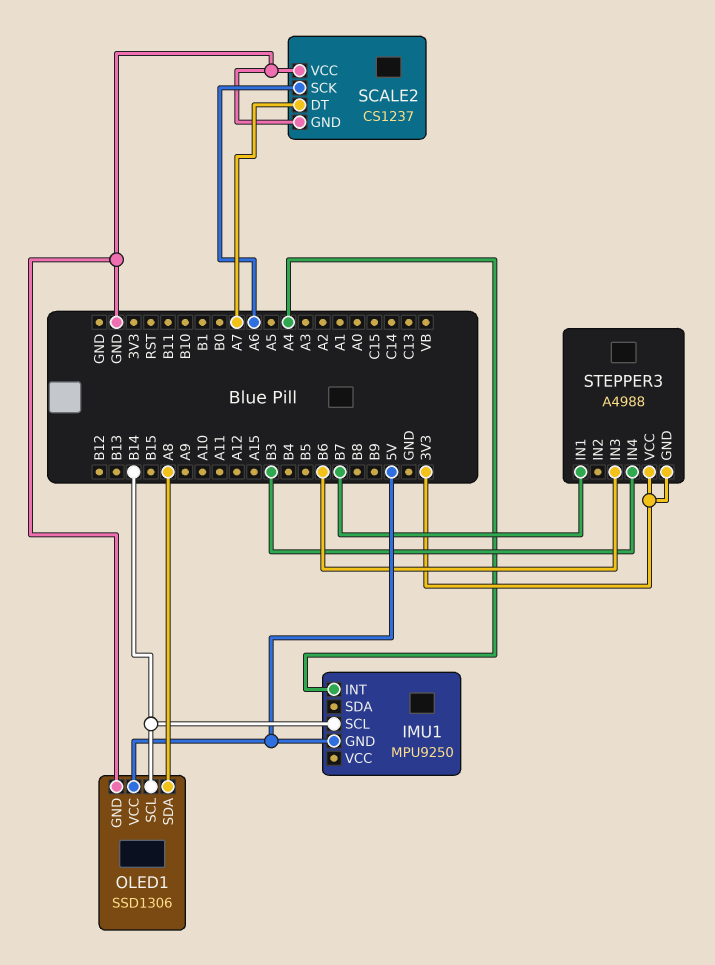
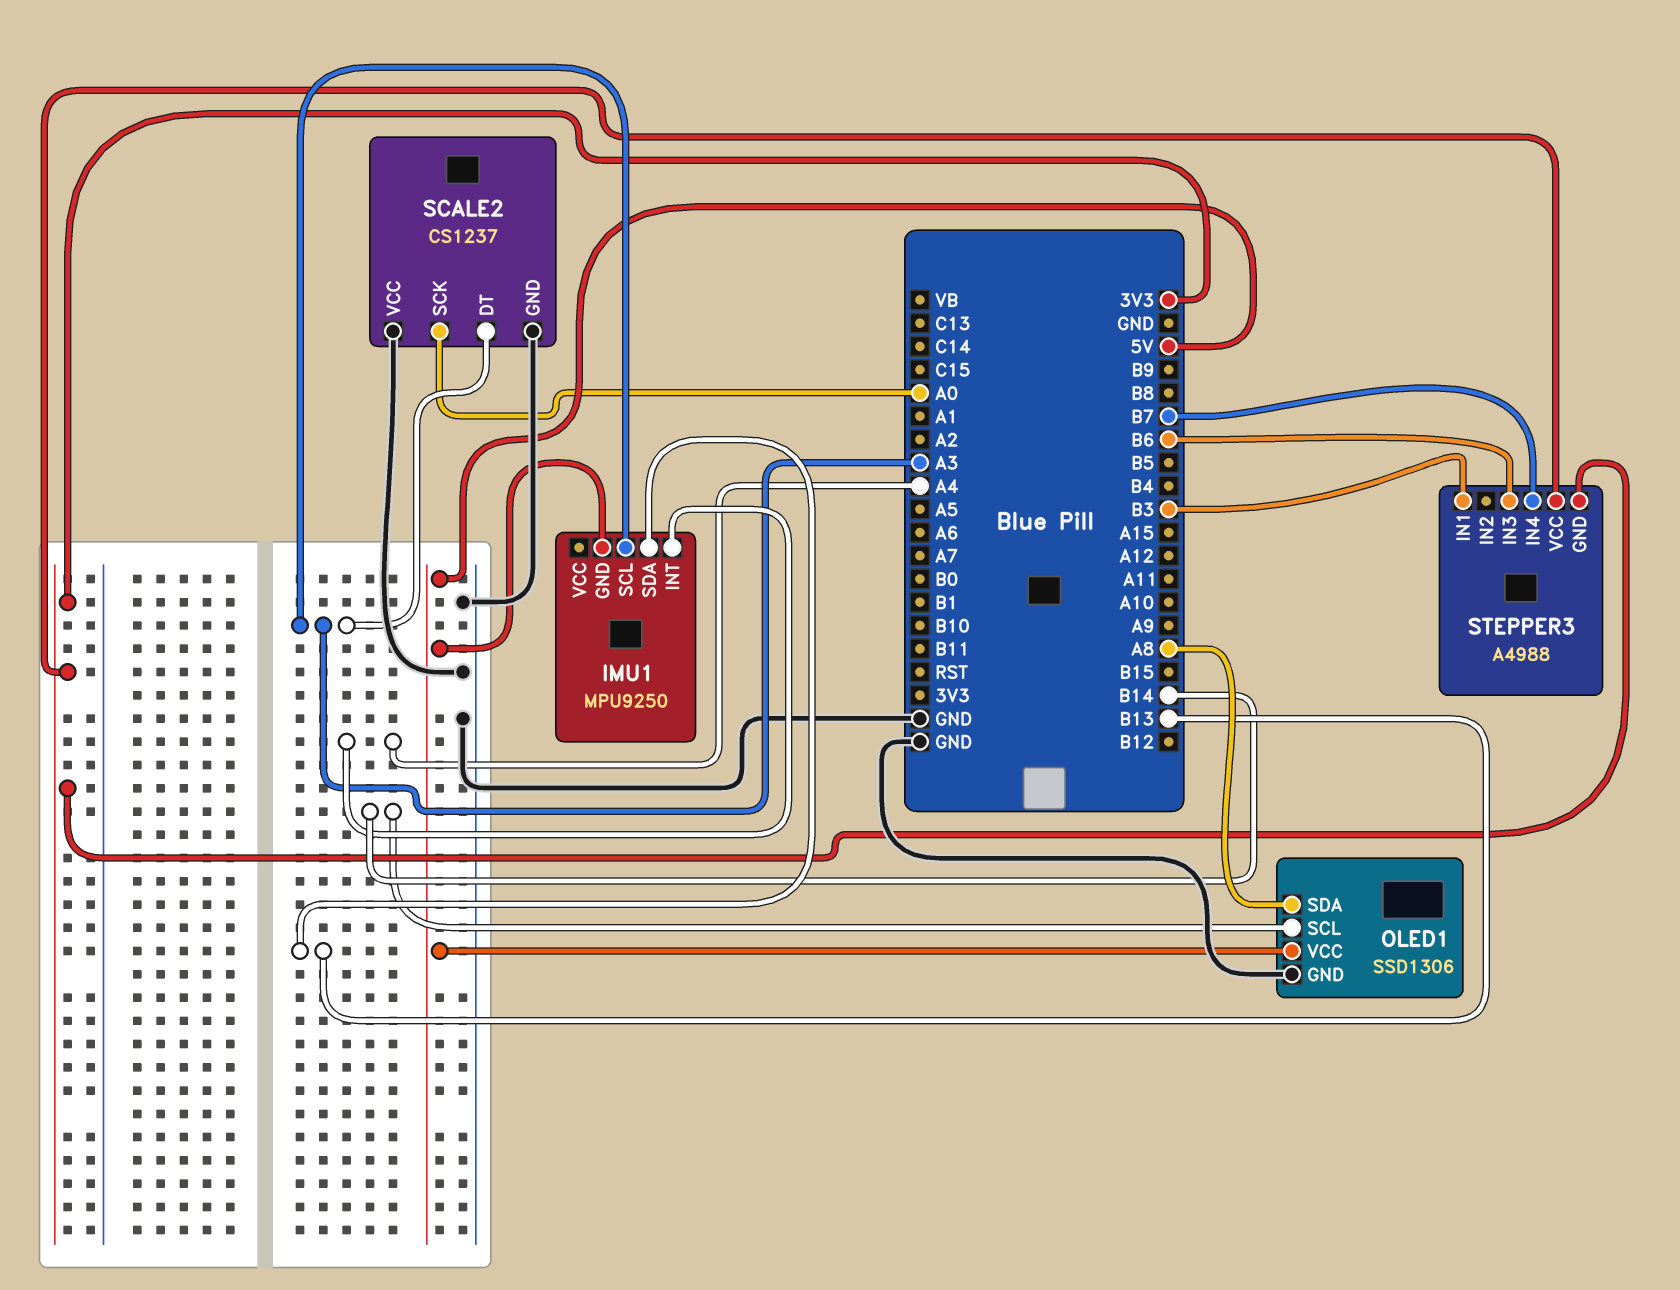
IMU1 pin SCL: B14 -> A3
IMU1 pin SDA: none -> B13
SCALE2 pin DT: A7 -> A3
SCALE2 pin SCK: A6 -> A0
STEPPER3 pin IN1: B7 -> B3
STEPPER3 pin IN4: B3 -> B7

